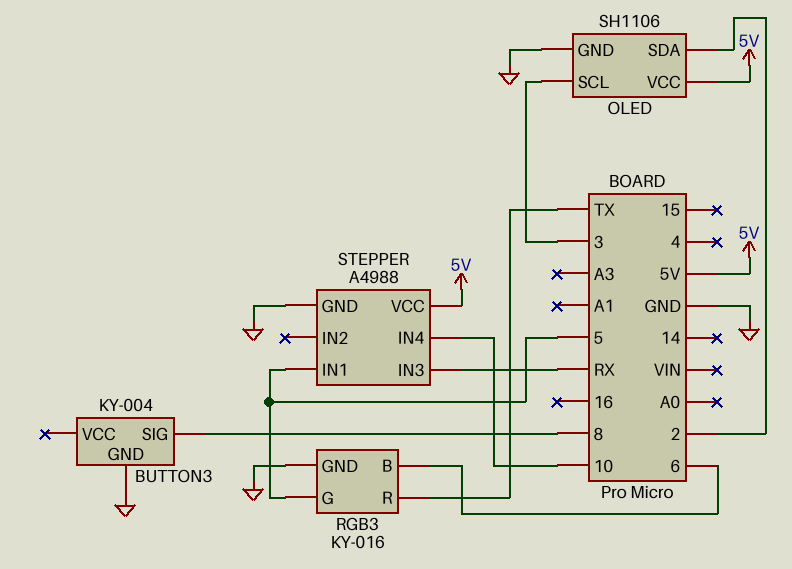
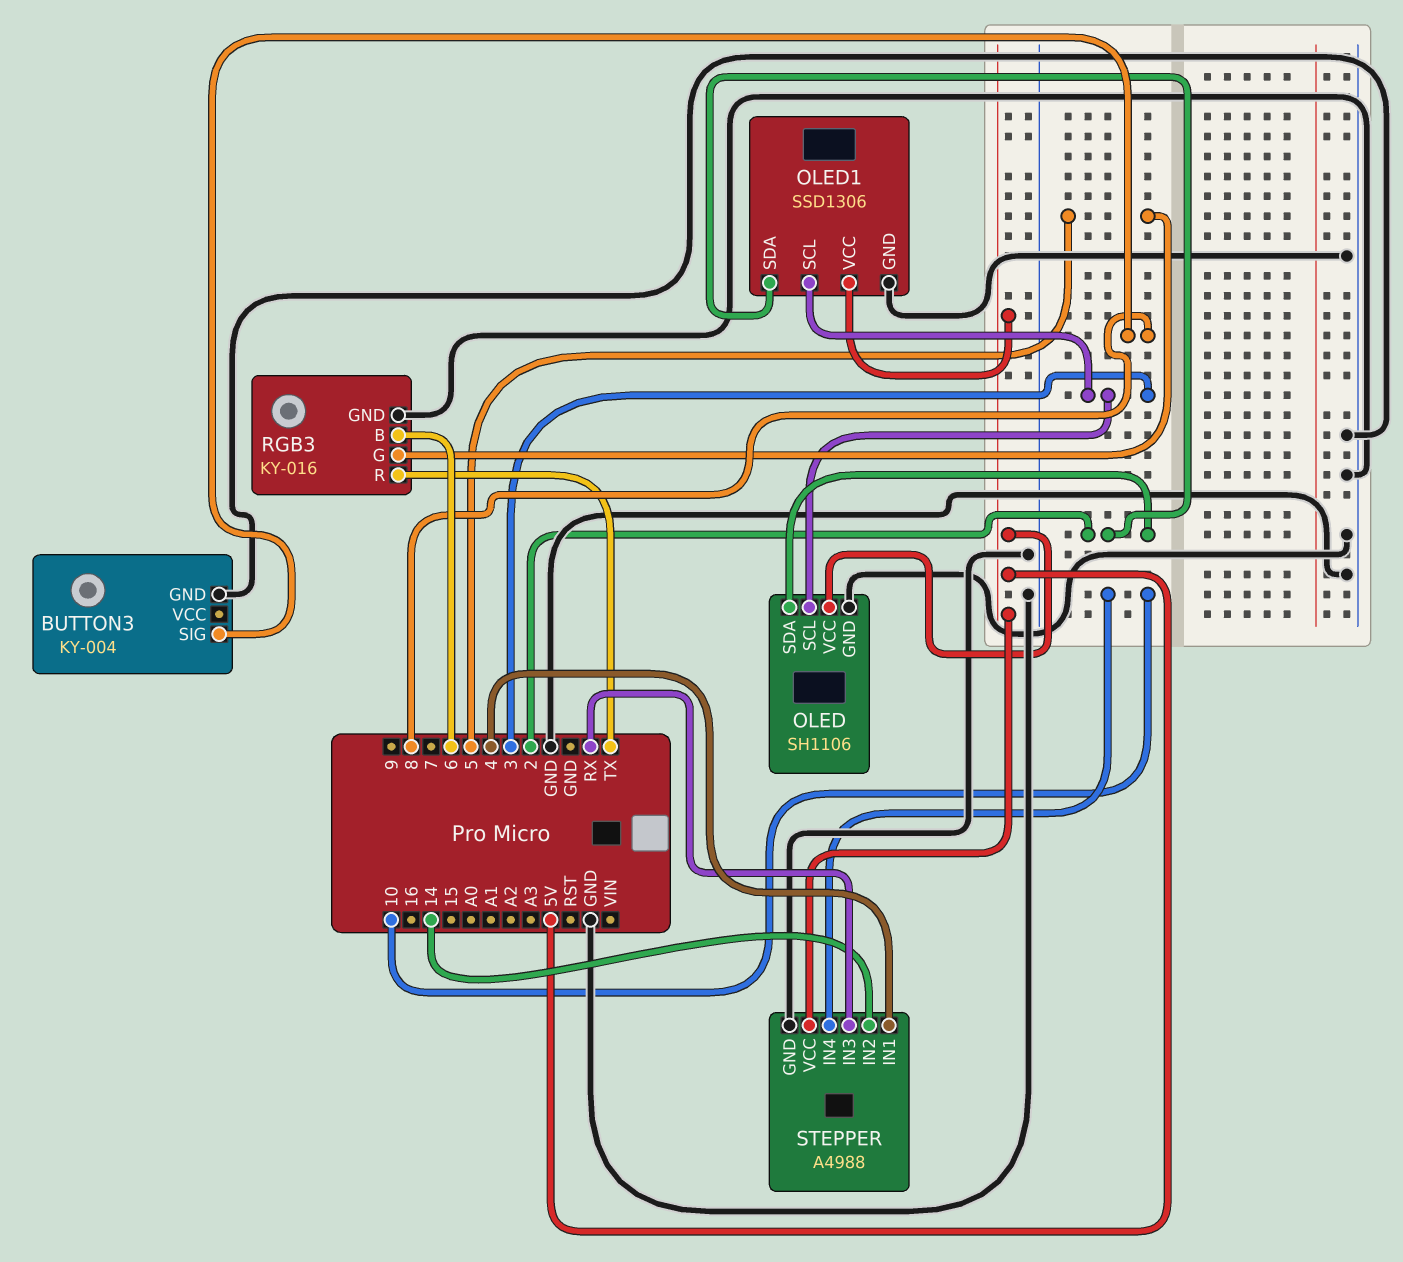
OLED1: none -> SSD1306
OLED1 pin GND: none -> GND
OLED1 pin SCL: none -> 3
OLED1 pin SDA: none -> 2
OLED1 pin VCC: none -> 5V
STEPPER pin IN1: 5 -> 4
STEPPER pin IN2: none -> 14

